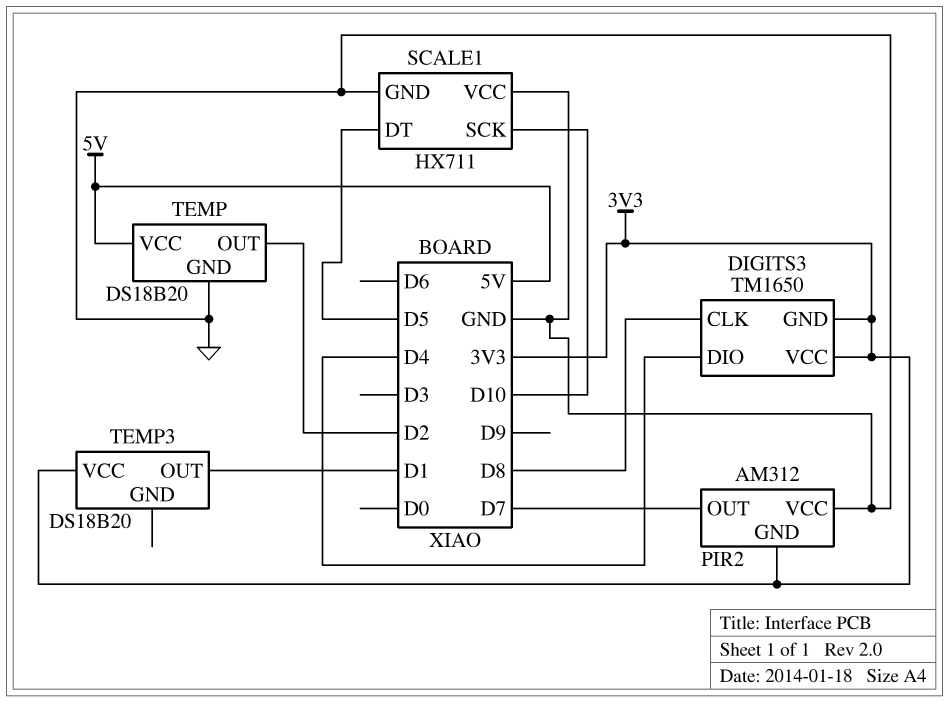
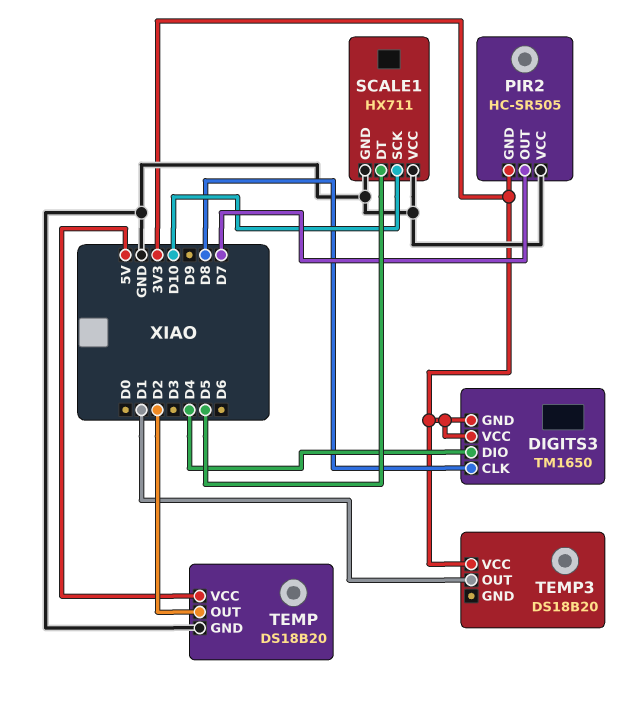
PIR2: AM312 -> HC-SR505

